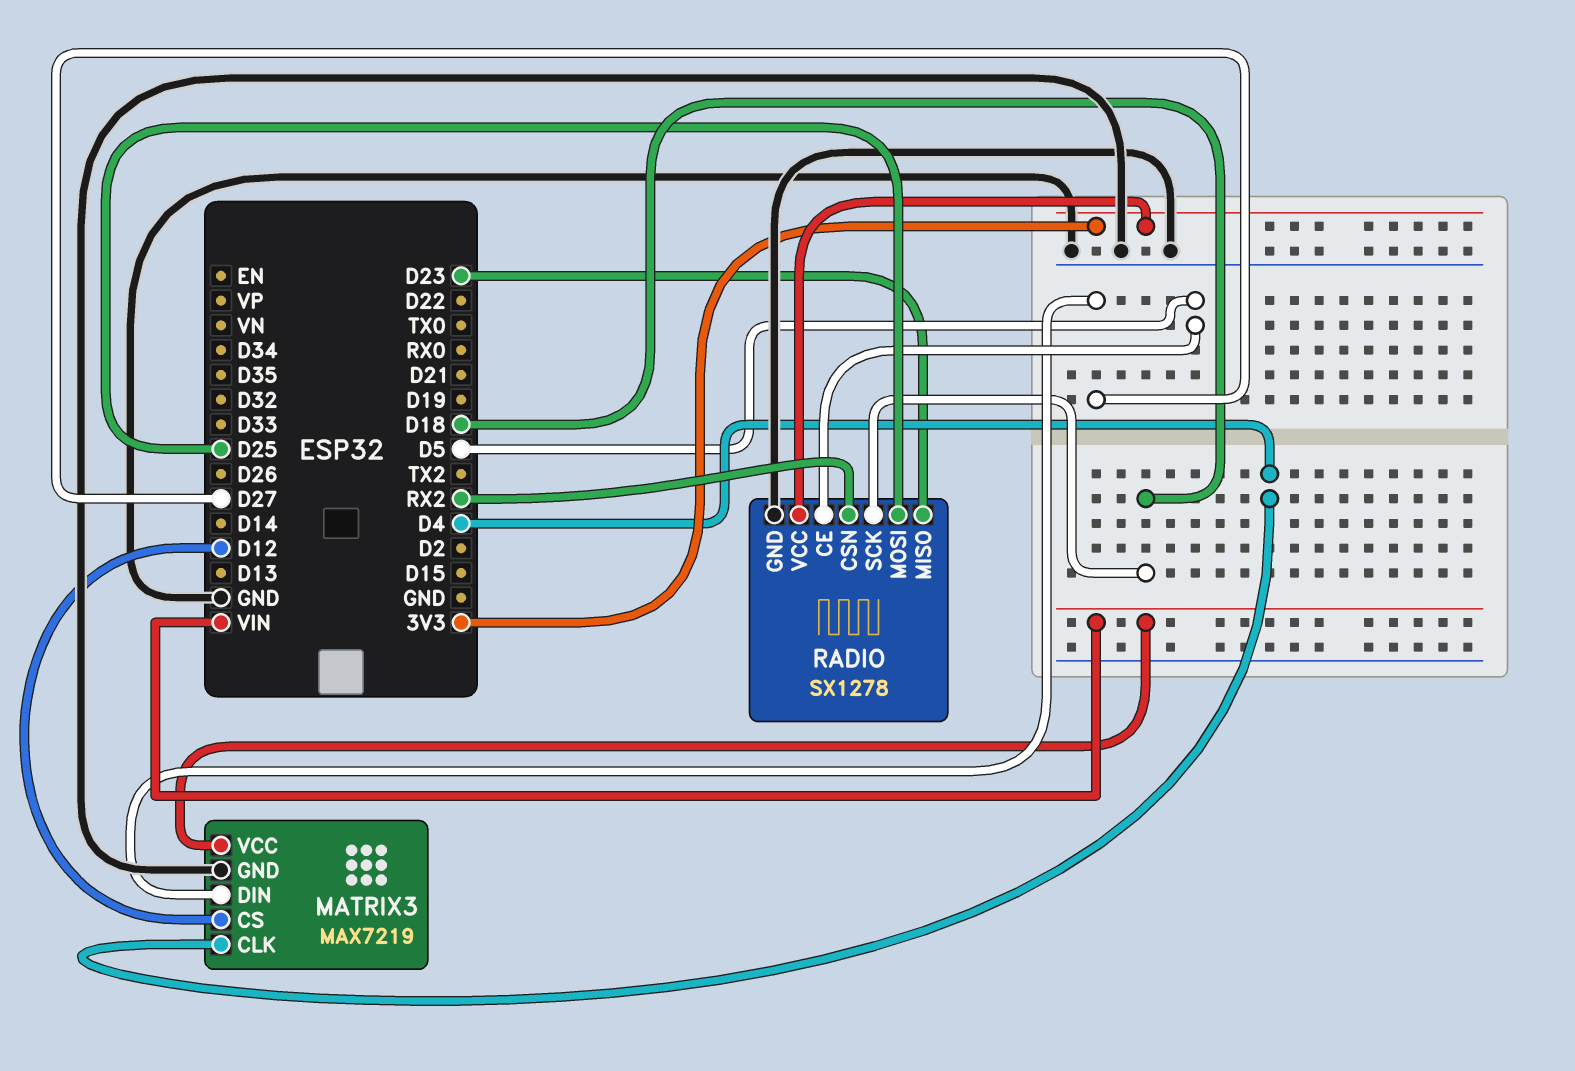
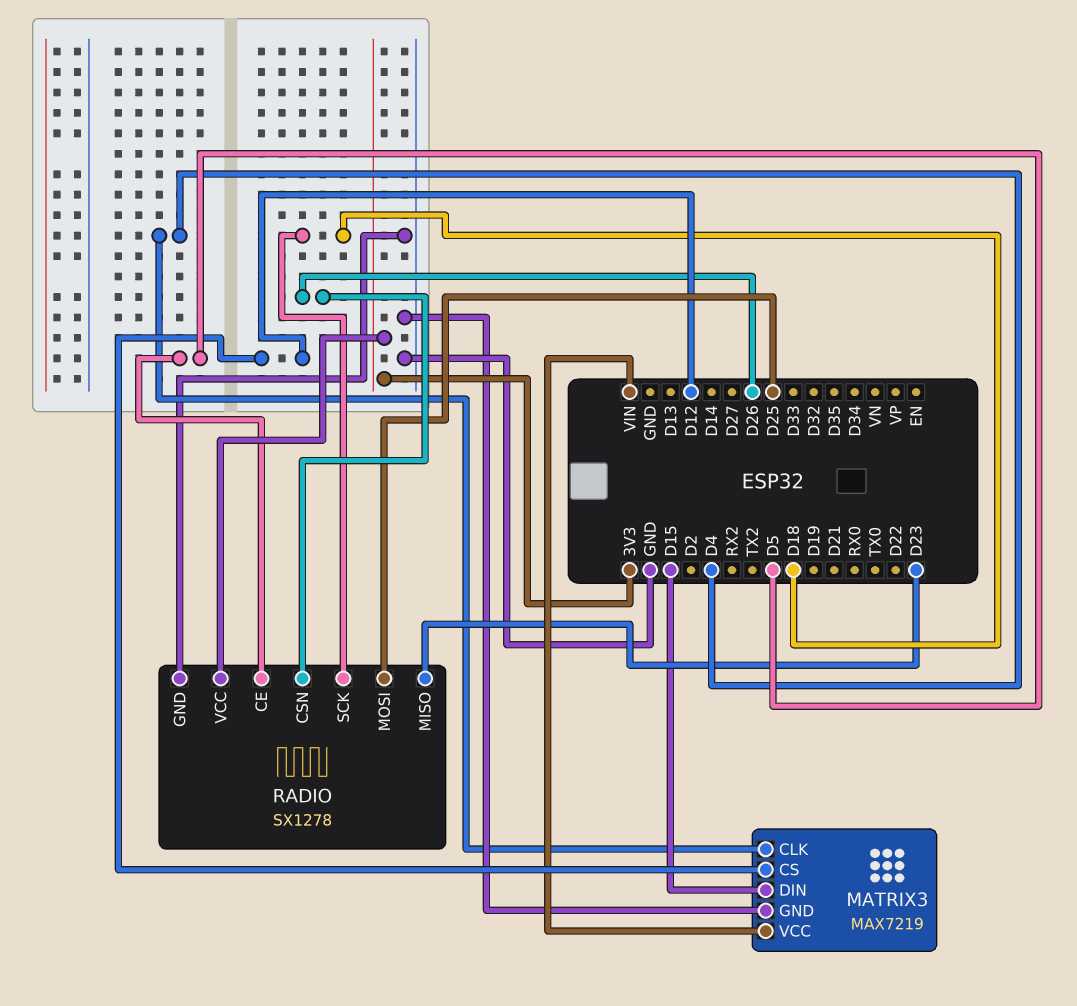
MATRIX3 pin DIN: D27 -> D15
RADIO pin CSN: RX2 -> D26

